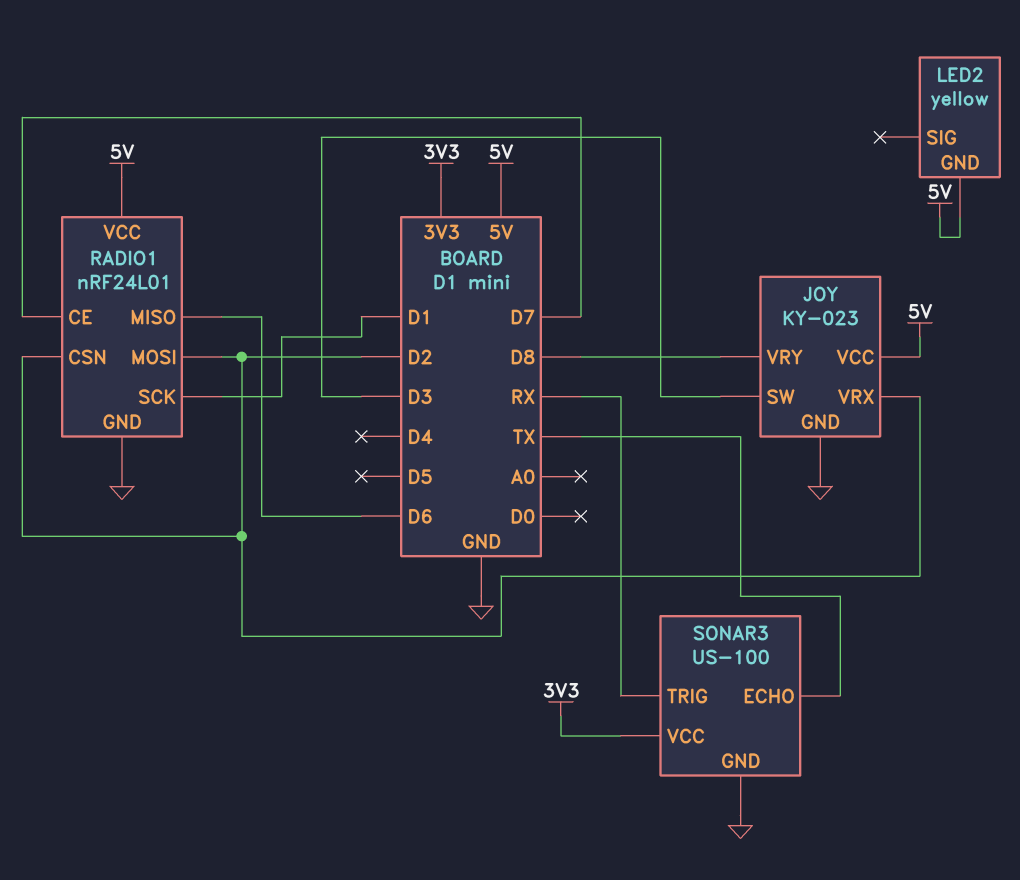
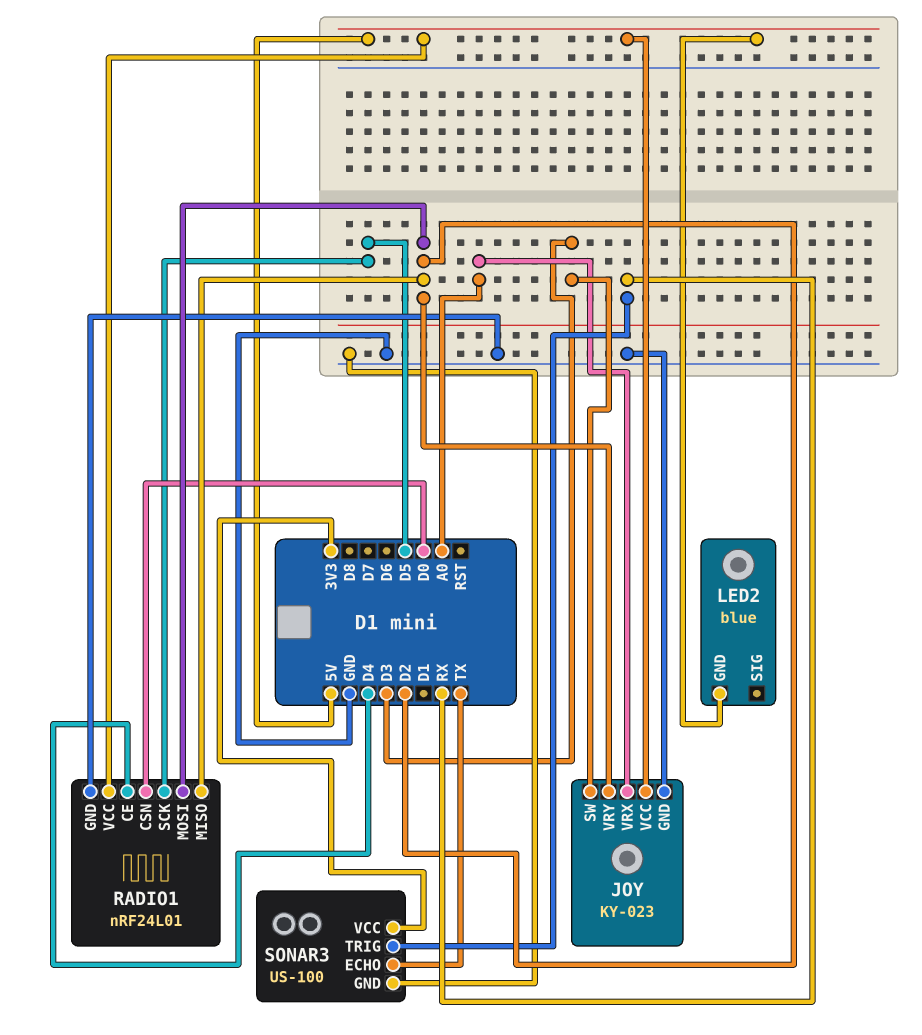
JOY pin VRX: D2 -> A0
JOY pin VRY: D8 -> D2
LED2: yellow -> blue
RADIO1 pin CE: D7 -> D4
RADIO1 pin CSN: D2 -> D0
RADIO1 pin MISO: D6 -> D2
RADIO1 pin SCK: D1 -> D5

